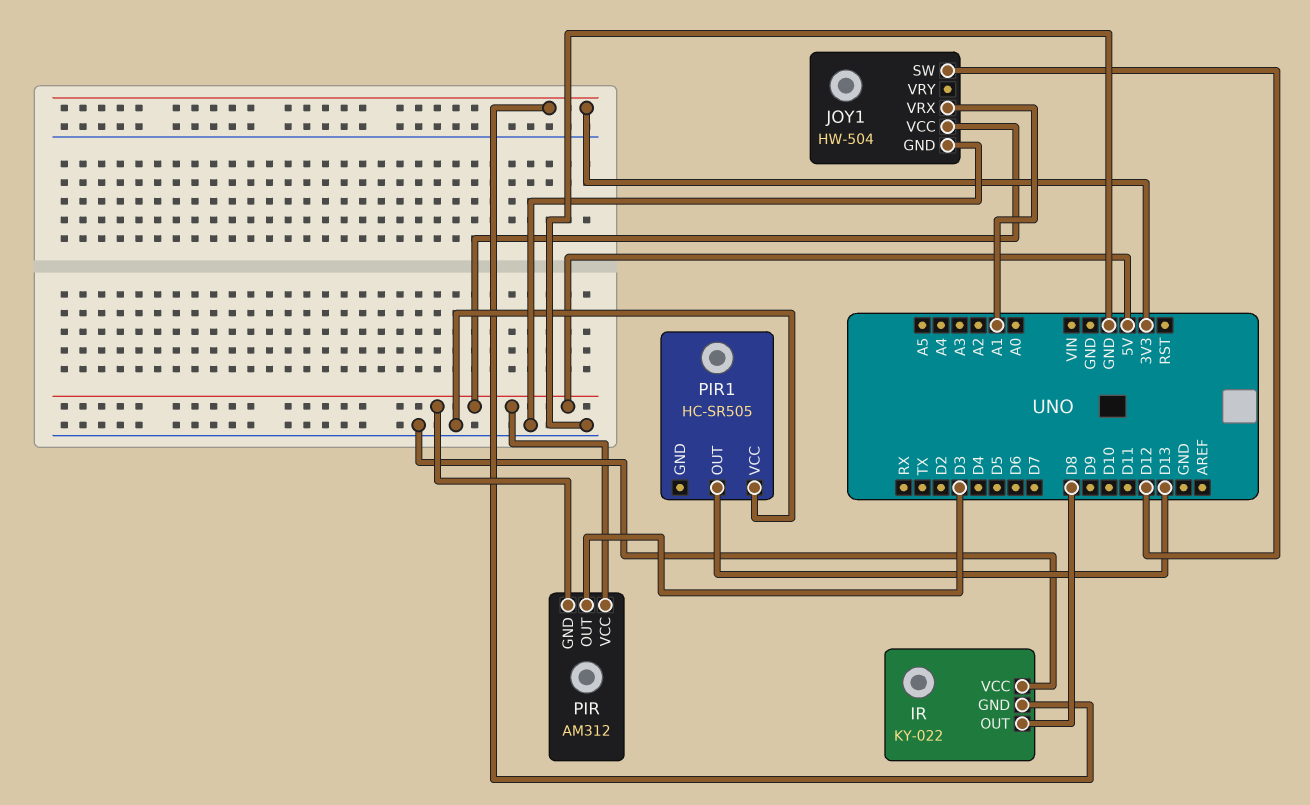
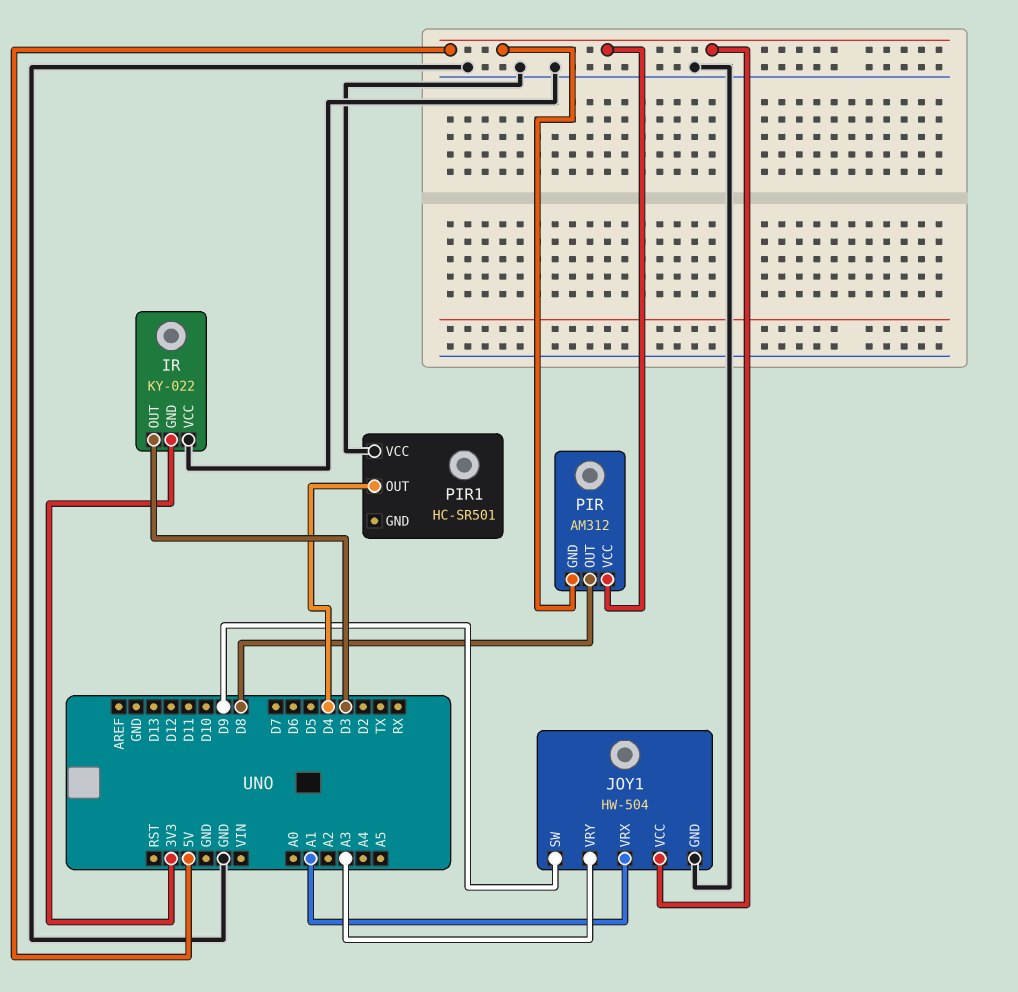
IR pin OUT: D8 -> D3
JOY1 pin SW: D12 -> D9
JOY1 pin VRY: none -> A3
PIR pin OUT: D3 -> D8
PIR1: HC-SR505 -> HC-SR501
PIR1 pin OUT: D13 -> D4

